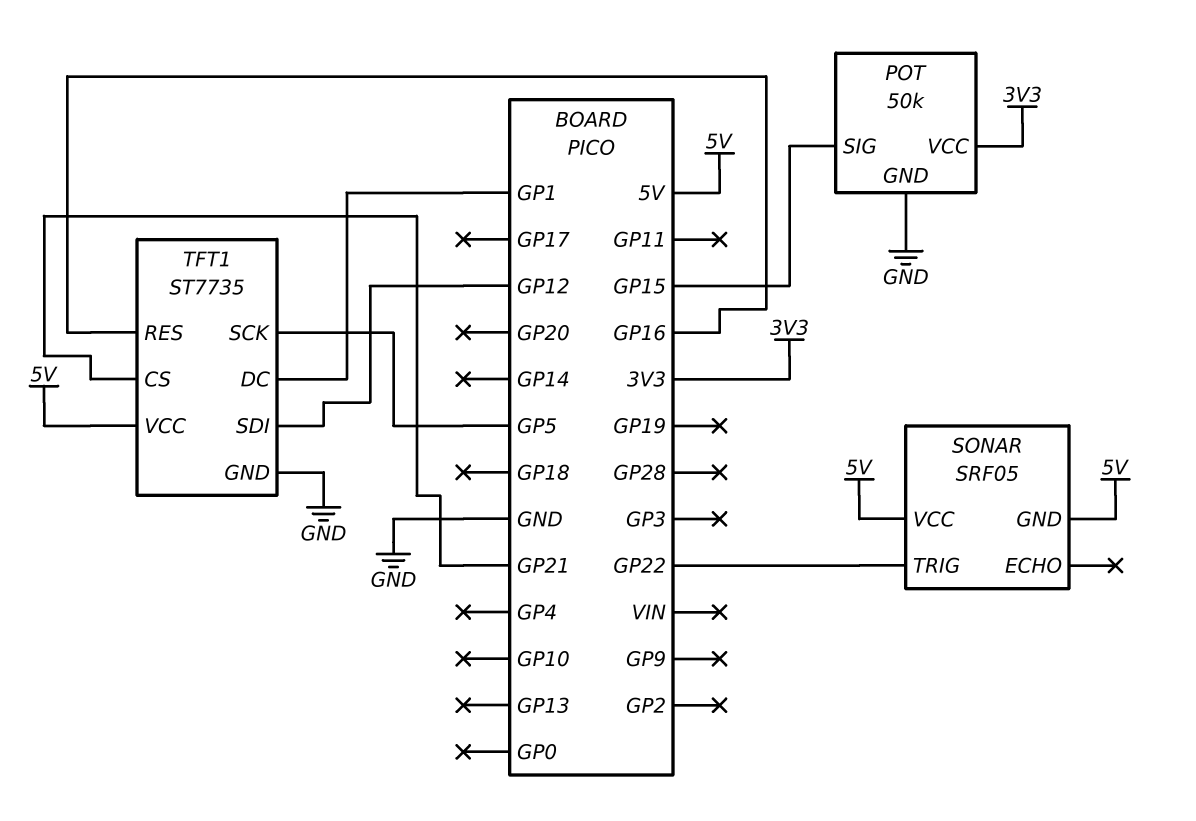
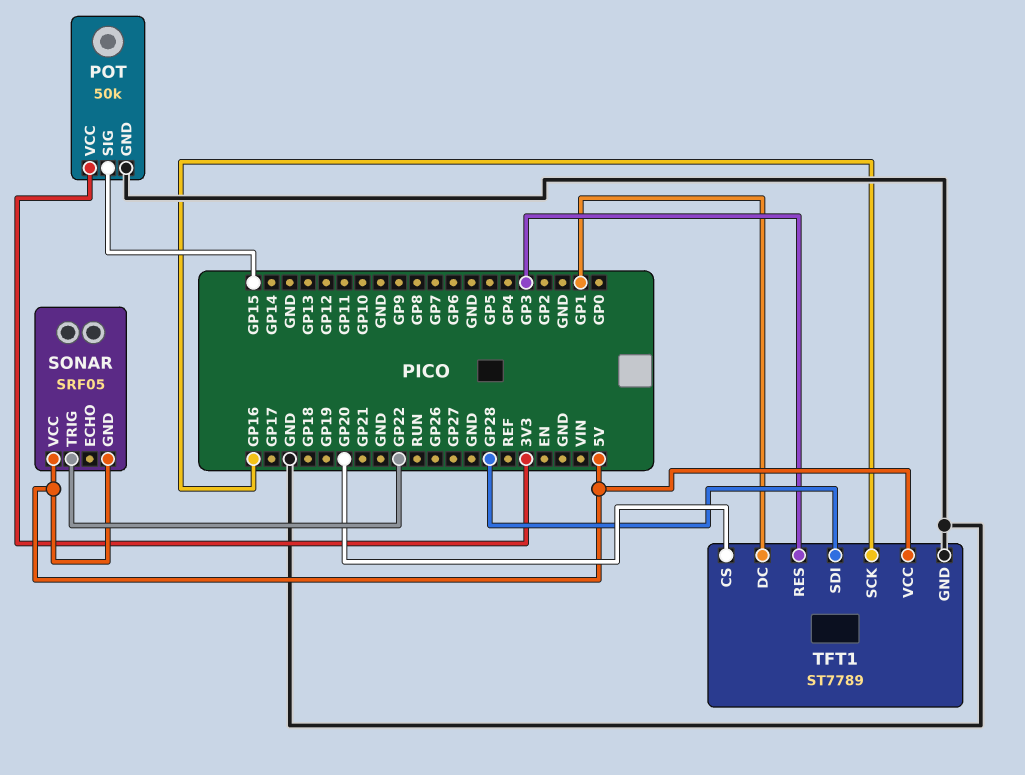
TFT1: ST7735 -> ST7789
TFT1 pin CS: GP21 -> GP20
TFT1 pin RES: GP16 -> GP3
TFT1 pin SCK: GP5 -> GP16
TFT1 pin SDI: GP12 -> GP28

